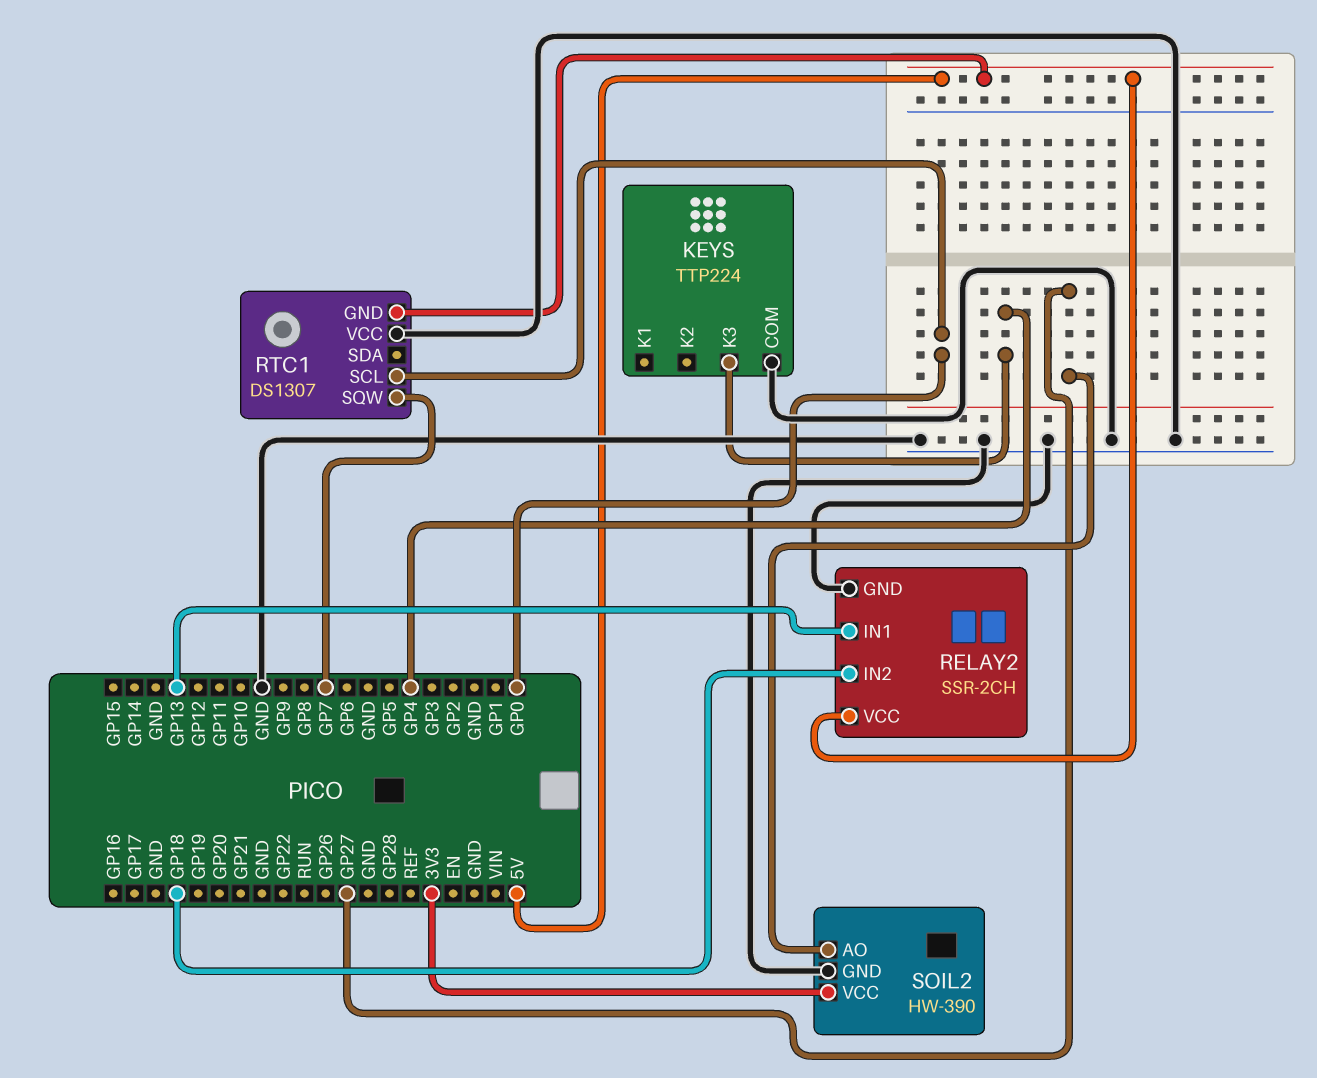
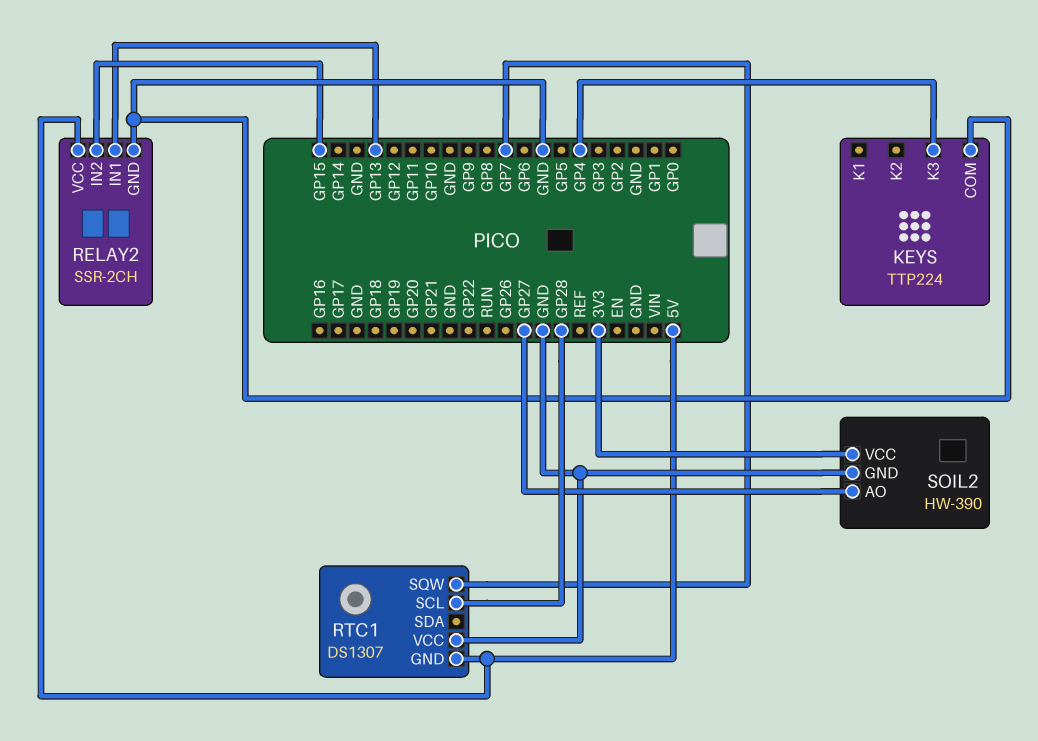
RELAY2 pin IN2: GP18 -> GP15
RTC1 pin SCL: GP0 -> GP28

